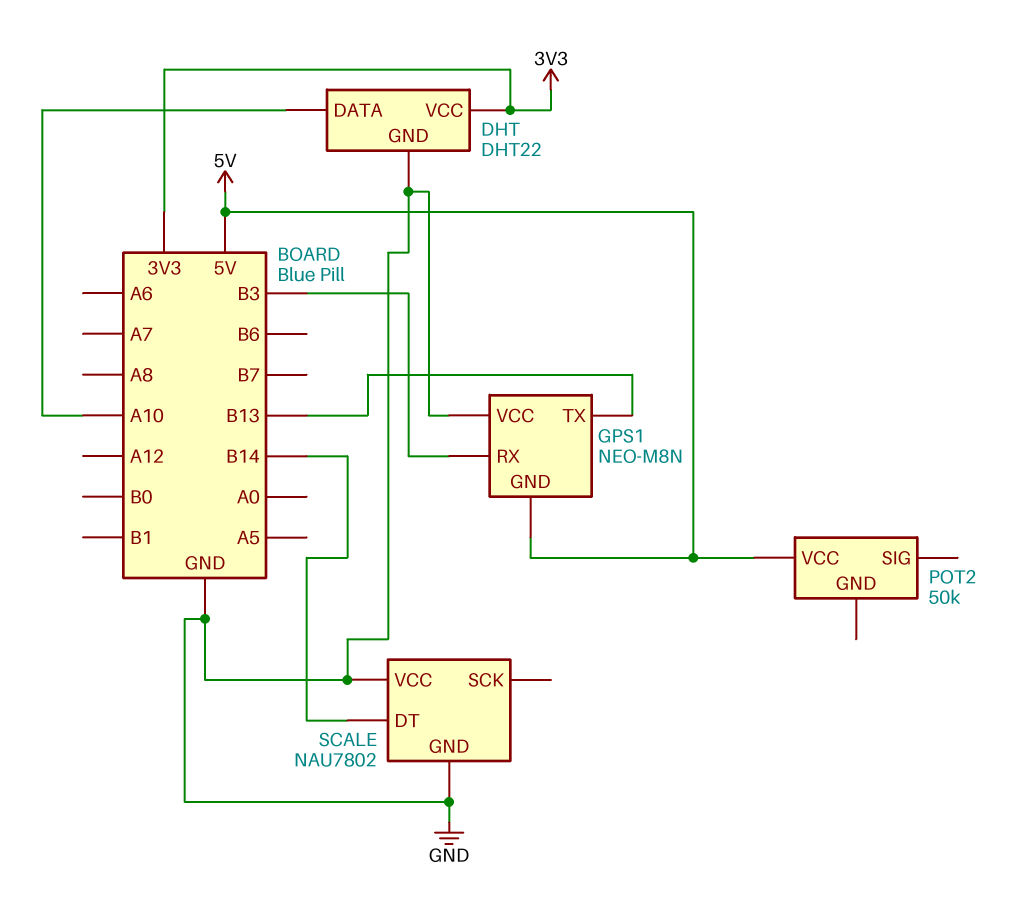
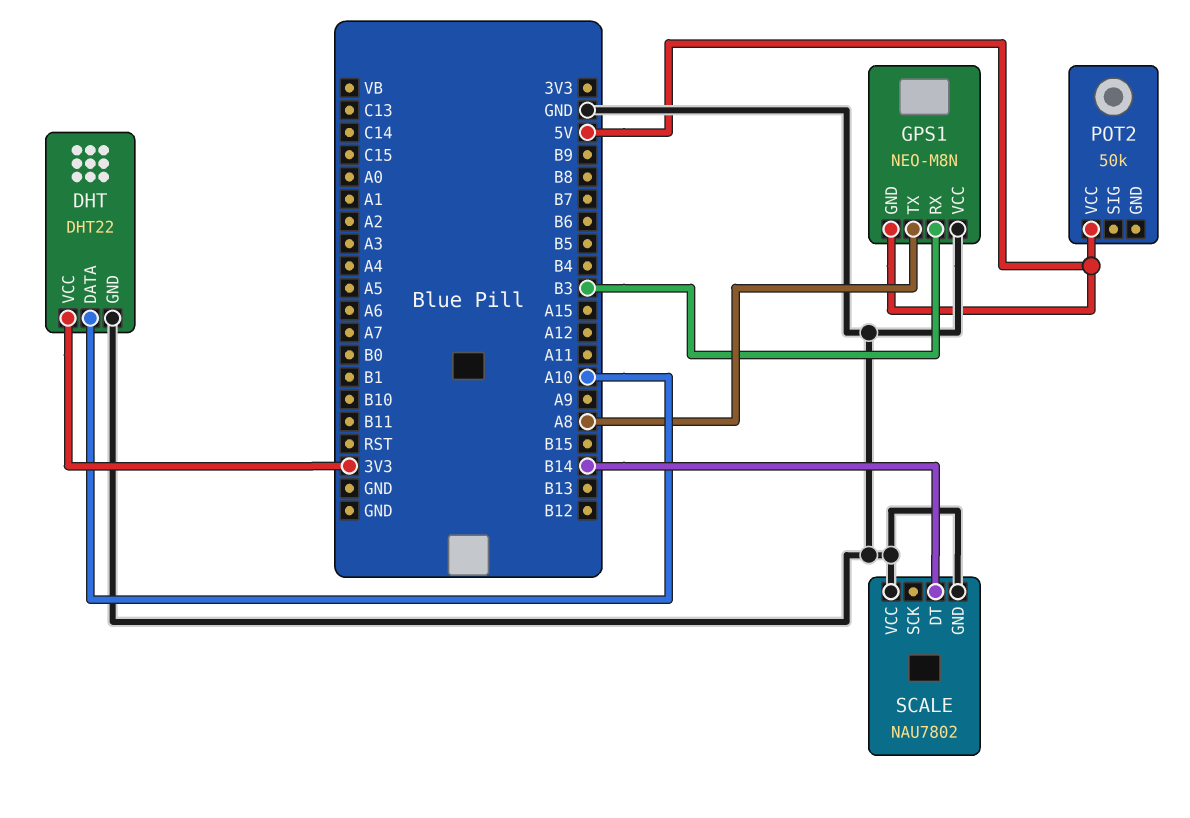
GPS1 pin TX: B13 -> A8

